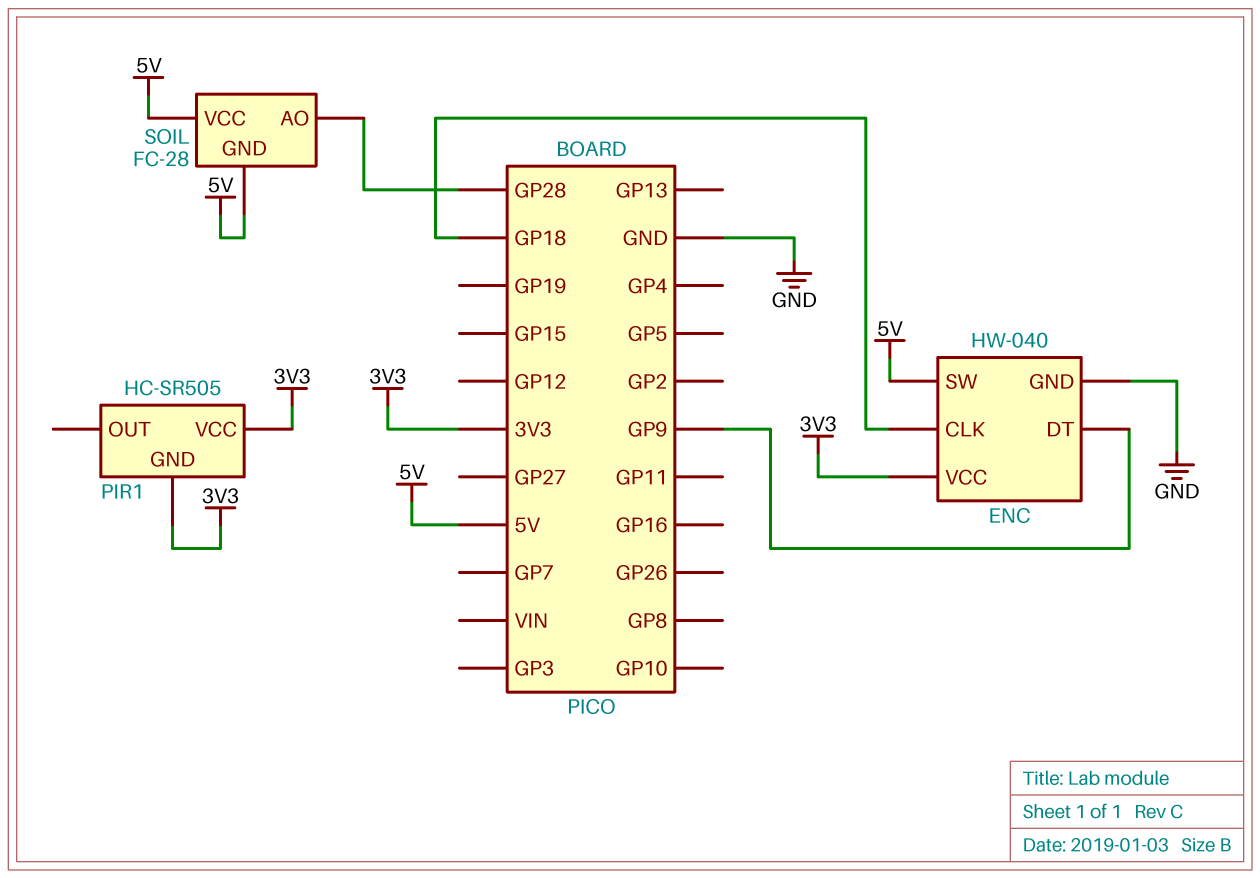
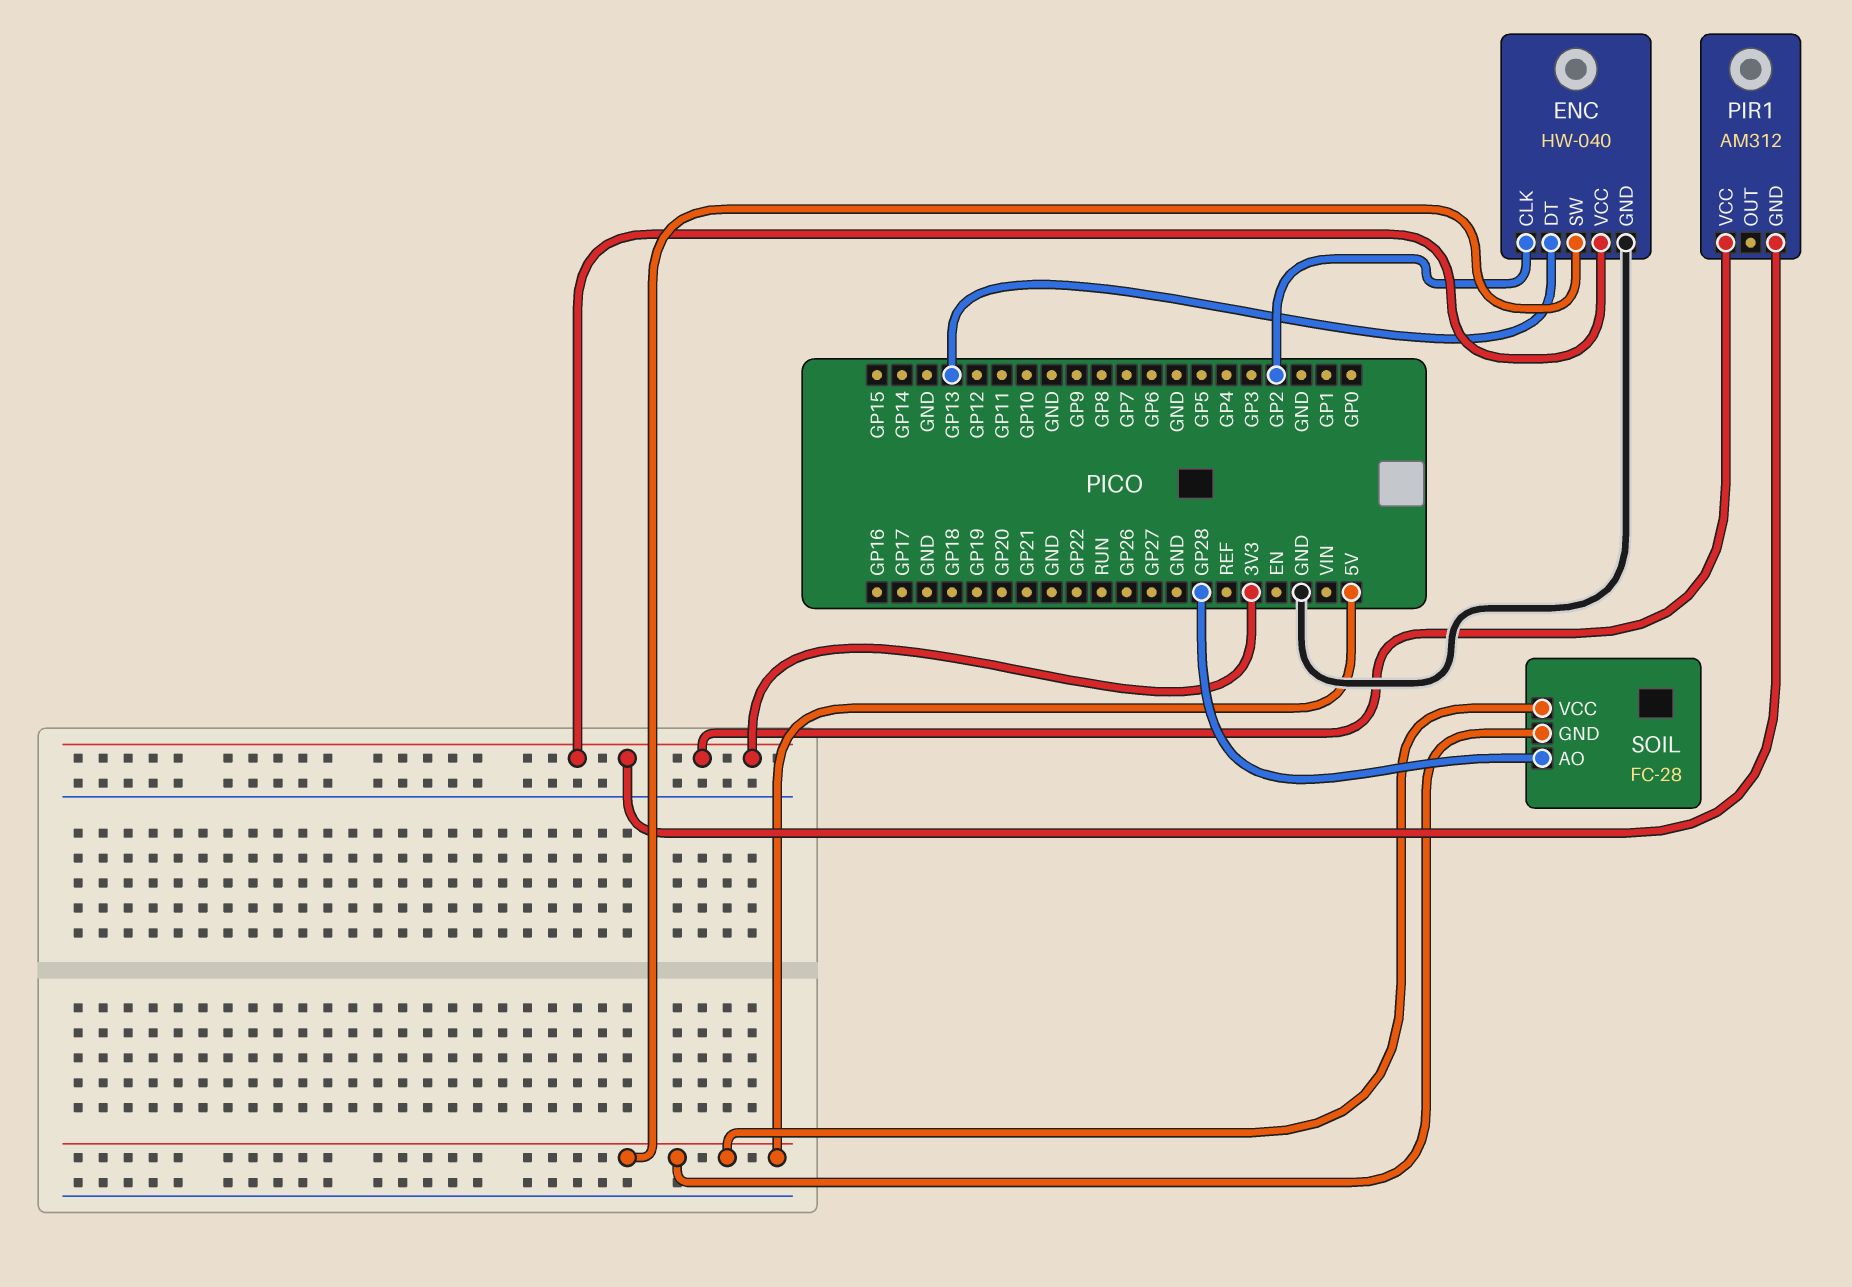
ENC pin CLK: GP18 -> GP2
ENC pin DT: GP9 -> GP13
PIR1: HC-SR505 -> AM312

